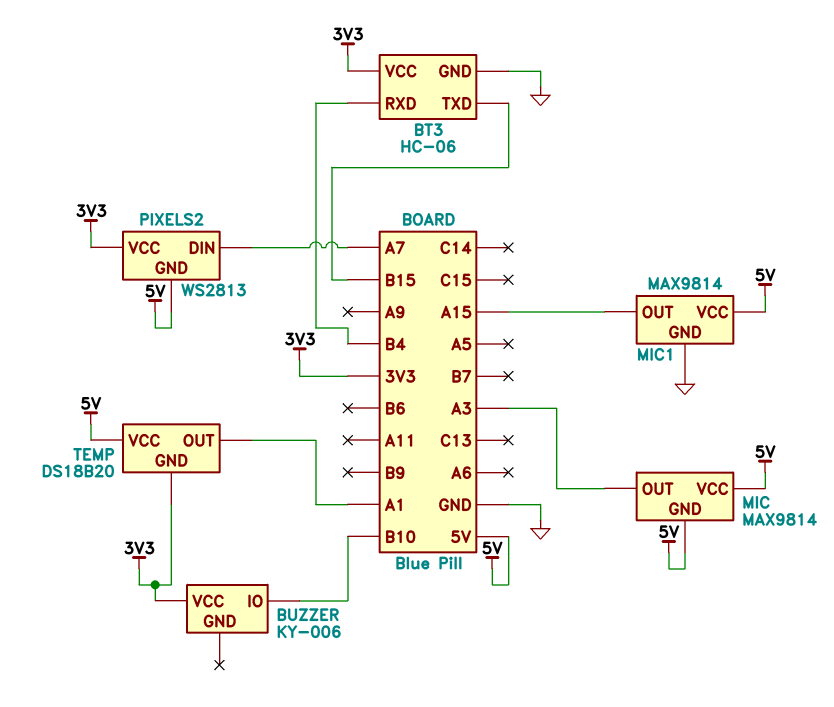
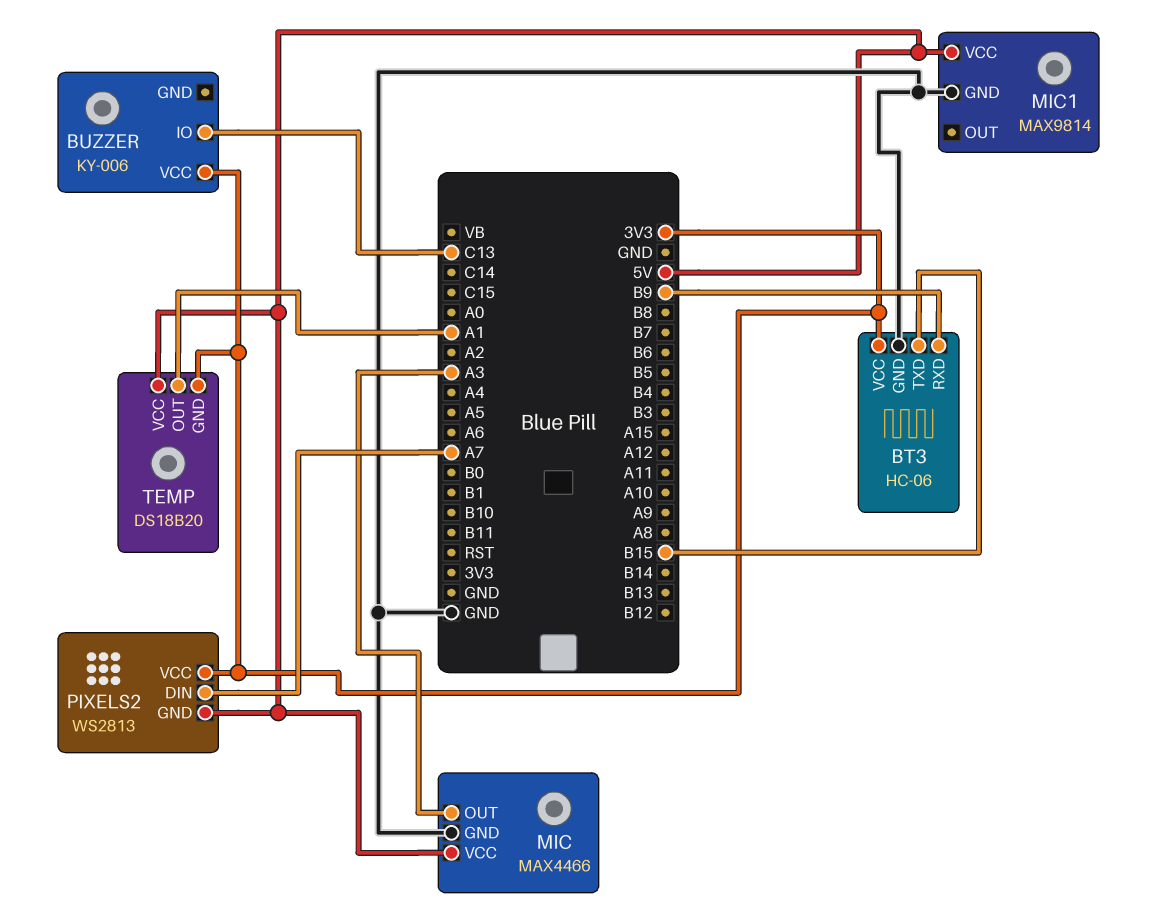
BT3 pin RXD: B4 -> B9
BUZZER pin IO: B10 -> C13
MIC: MAX9814 -> MAX4466
MIC pin GND: 5V -> GND
MIC1 pin OUT: A15 -> none

